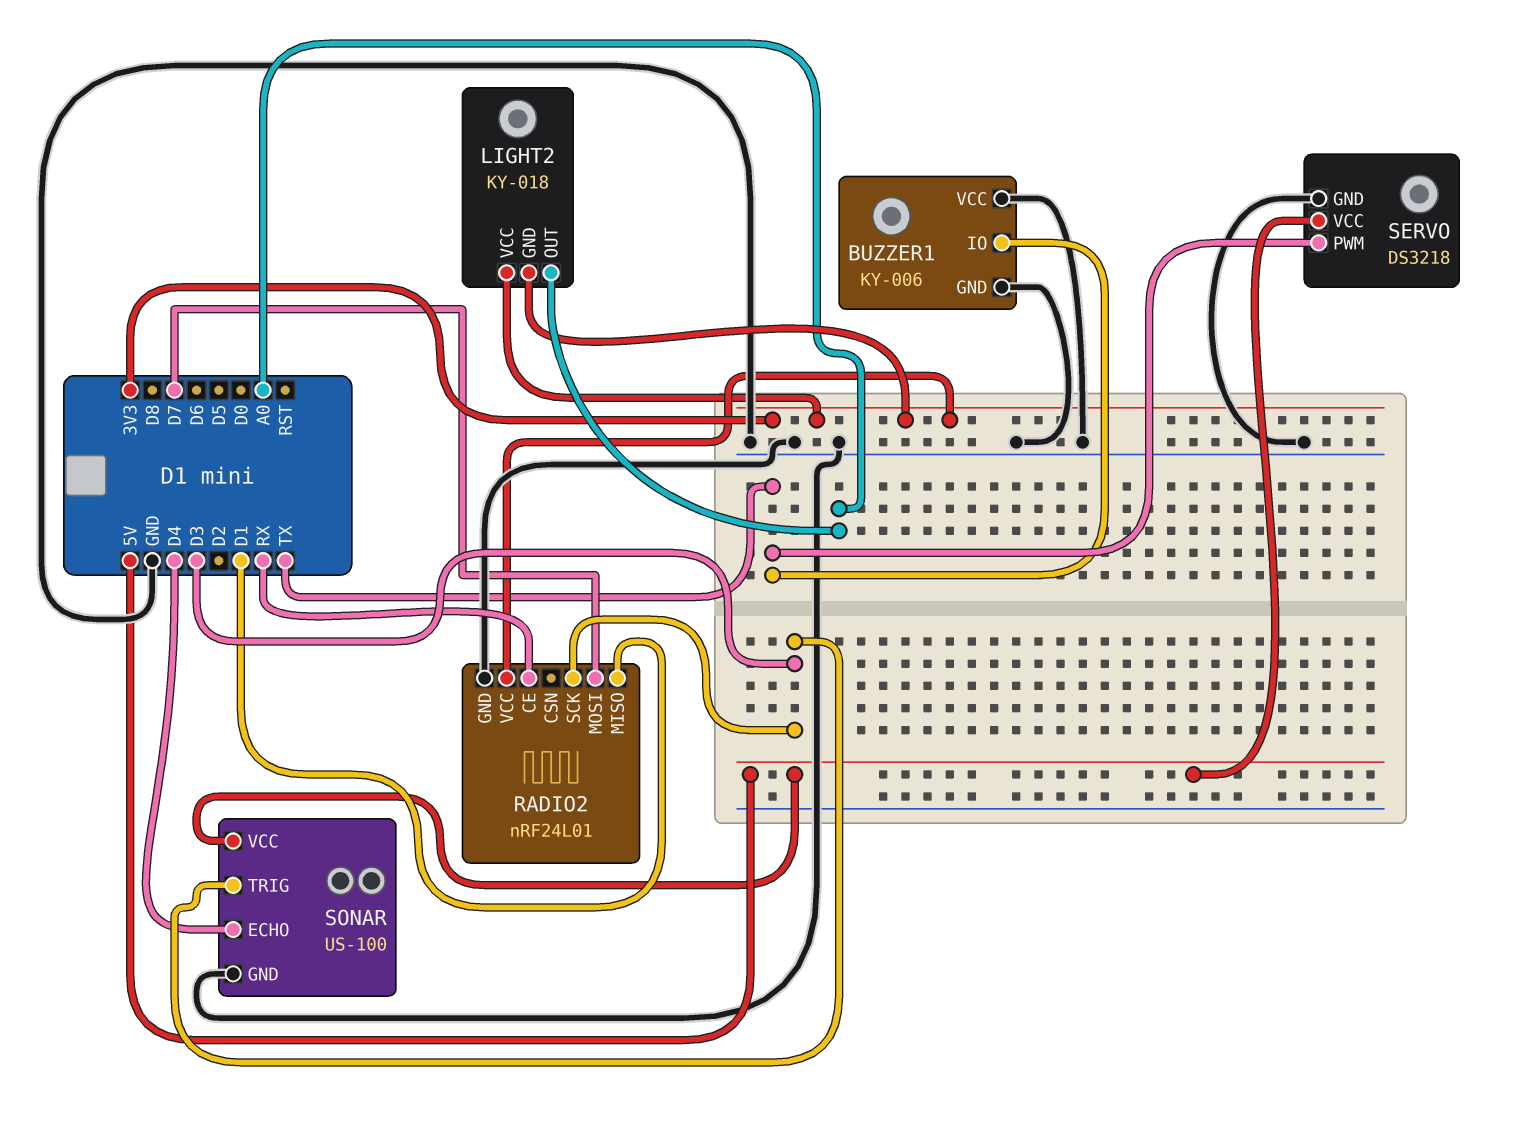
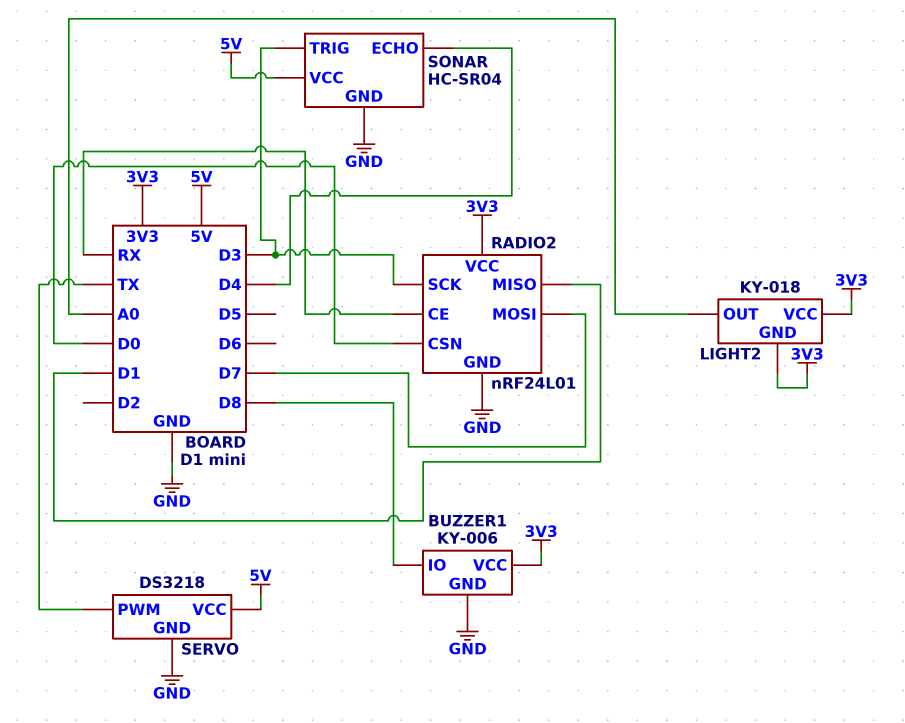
BUZZER1 pin IO: TX -> D8
BUZZER1 pin VCC: GND -> 3V3
RADIO2 pin CSN: none -> D0
SONAR: US-100 -> HC-SR04

